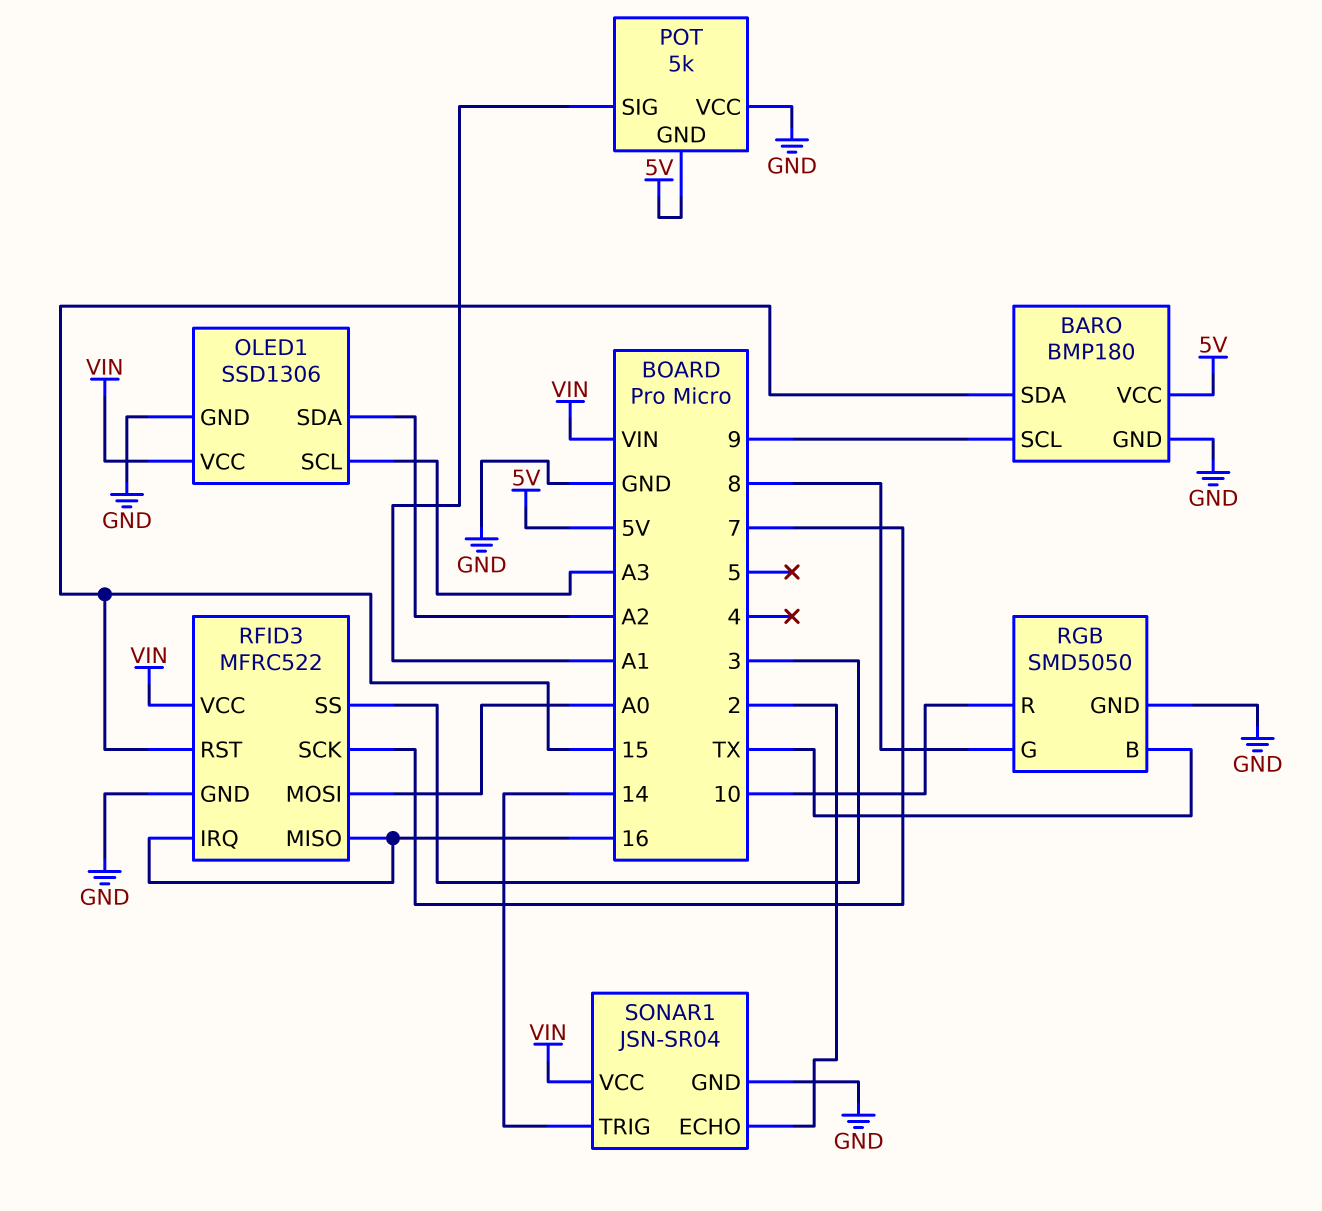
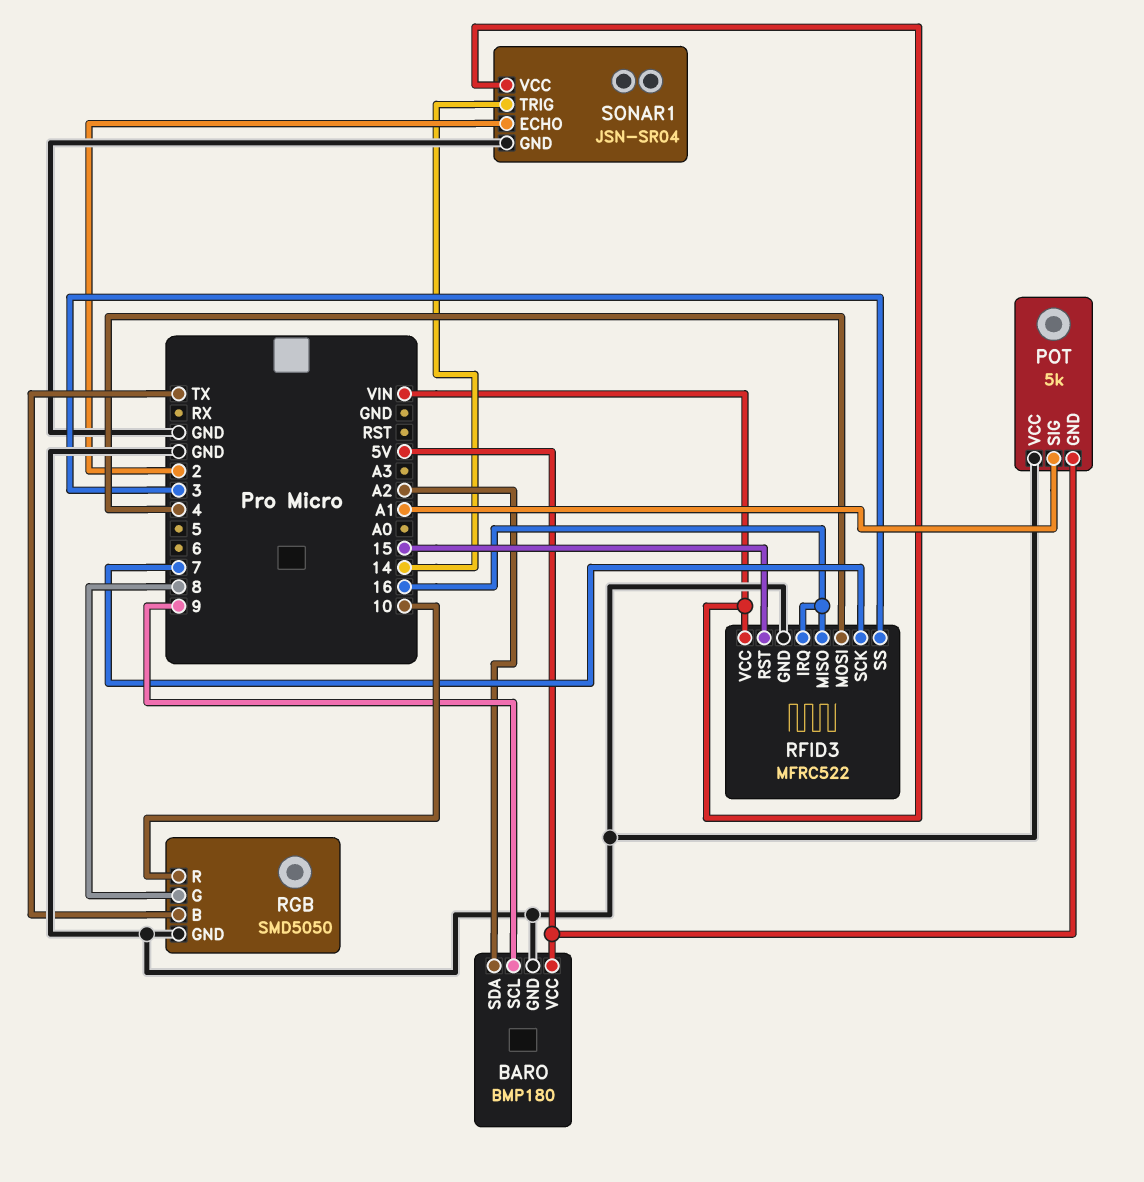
BARO pin SDA: 15 -> A2
OLED1: SSD1306 -> none
OLED1 pin GND: GND -> none
OLED1 pin SCL: A3 -> none
OLED1 pin SDA: A2 -> none
OLED1 pin VCC: VIN -> none
RFID3 pin MOSI: A0 -> 4

